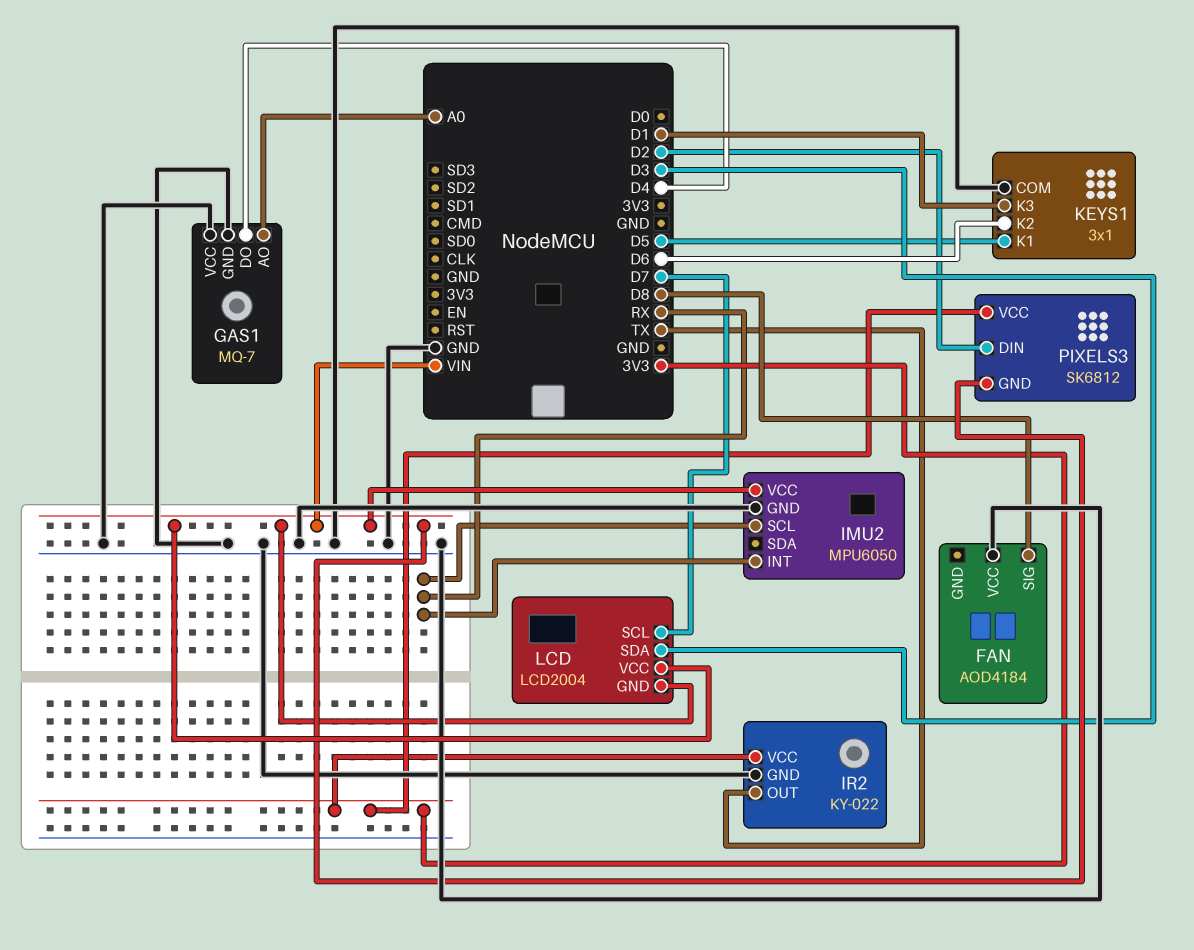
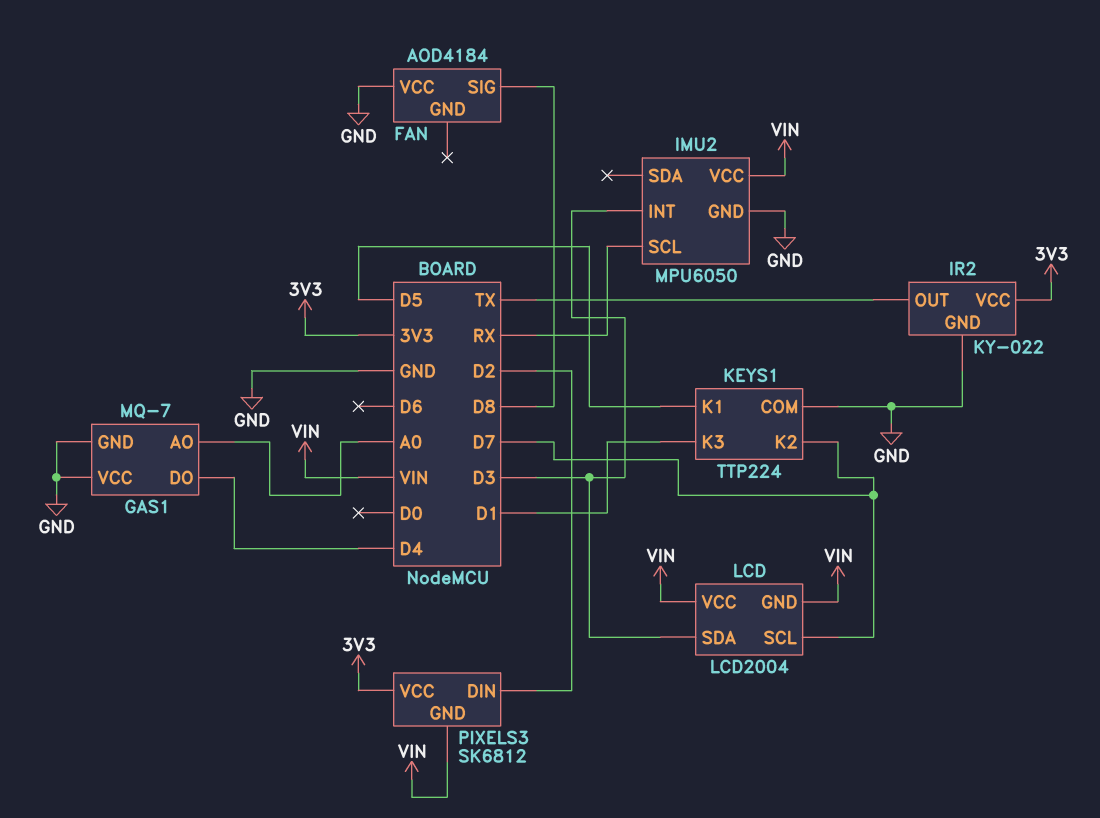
IMU2 pin INT: RX -> D3
KEYS1: 3x1 -> TTP224
KEYS1 pin K2: D6 -> D7

